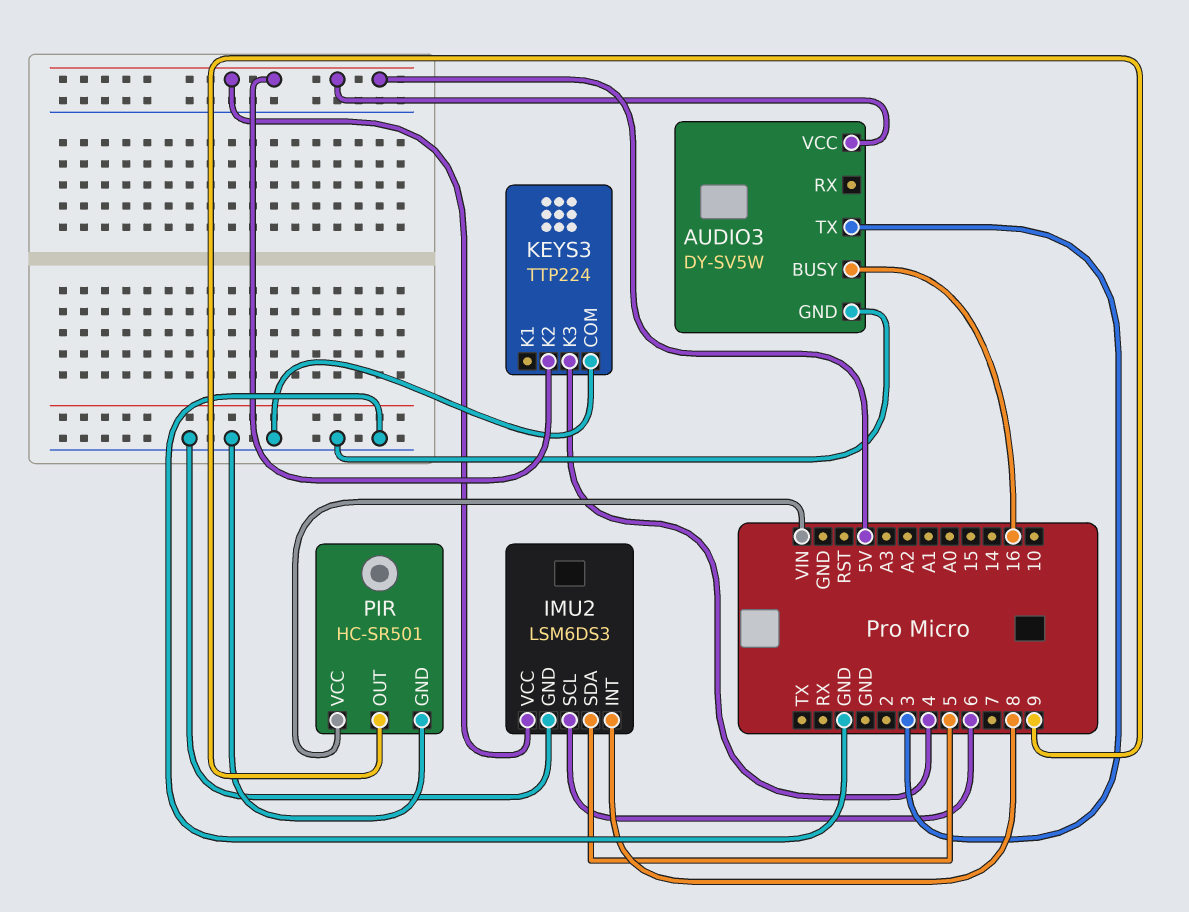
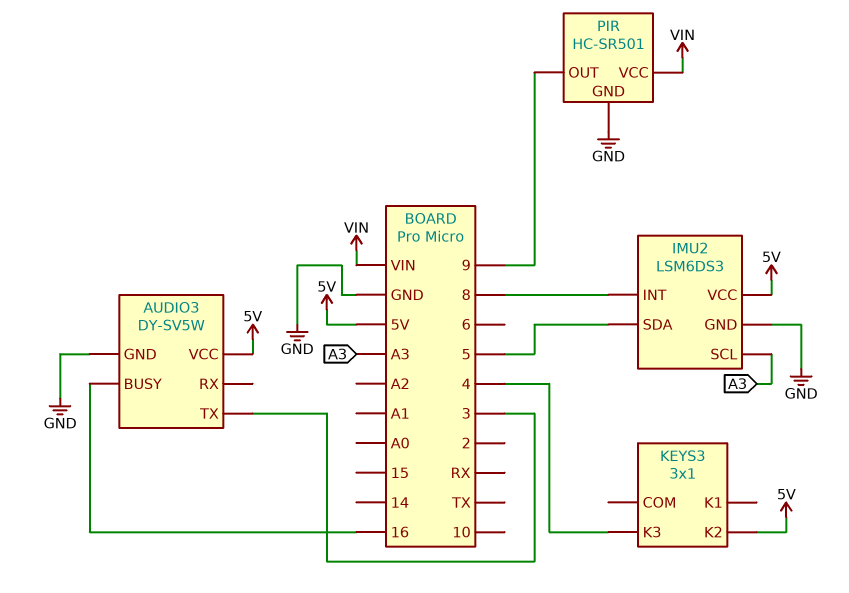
IMU2 pin SCL: 6 -> A3
KEYS3: TTP224 -> 3x1
KEYS3 pin COM: GND -> none

